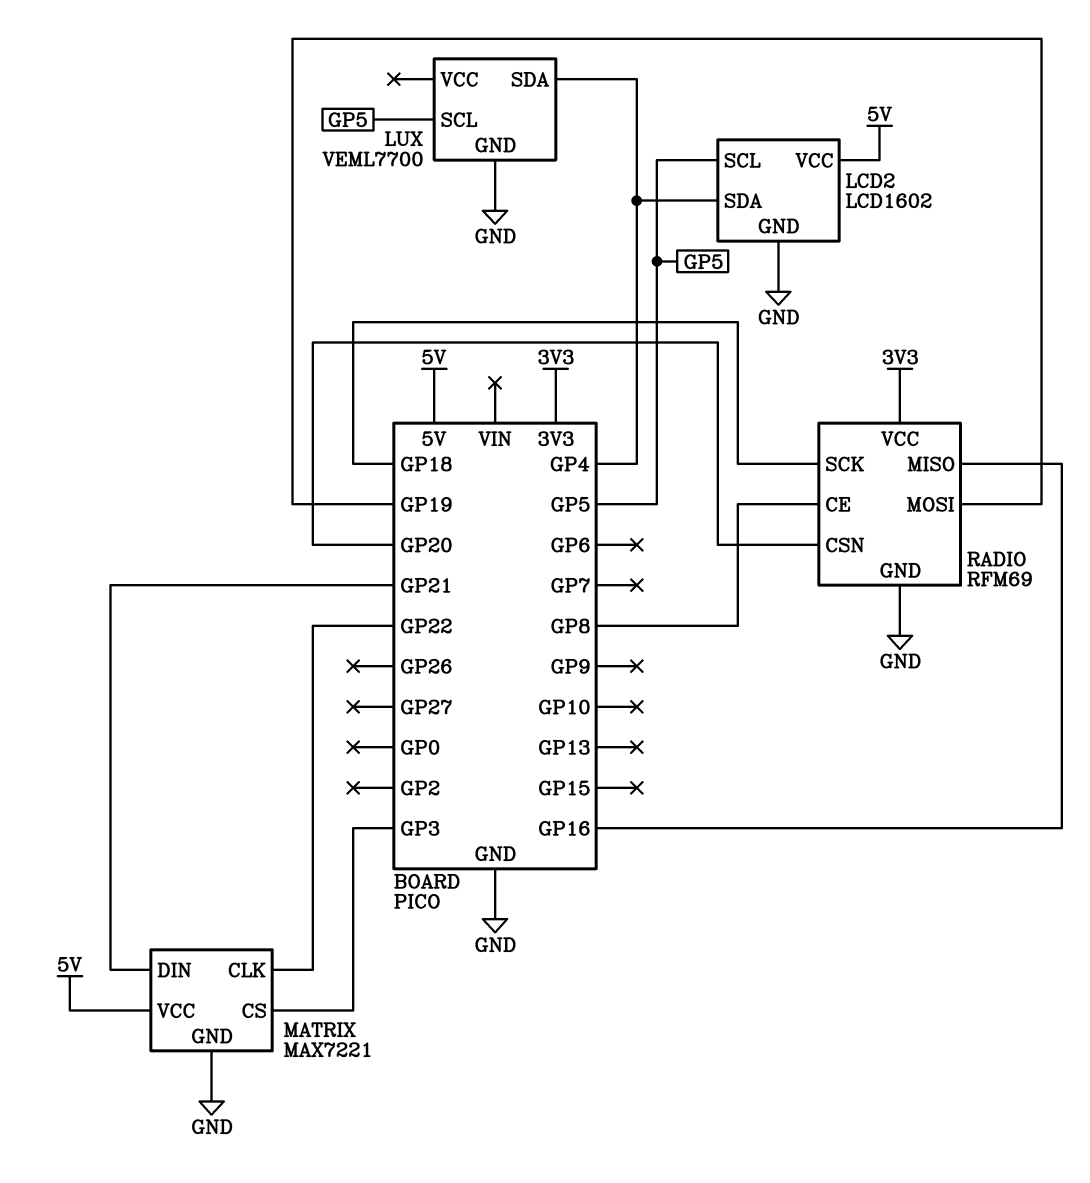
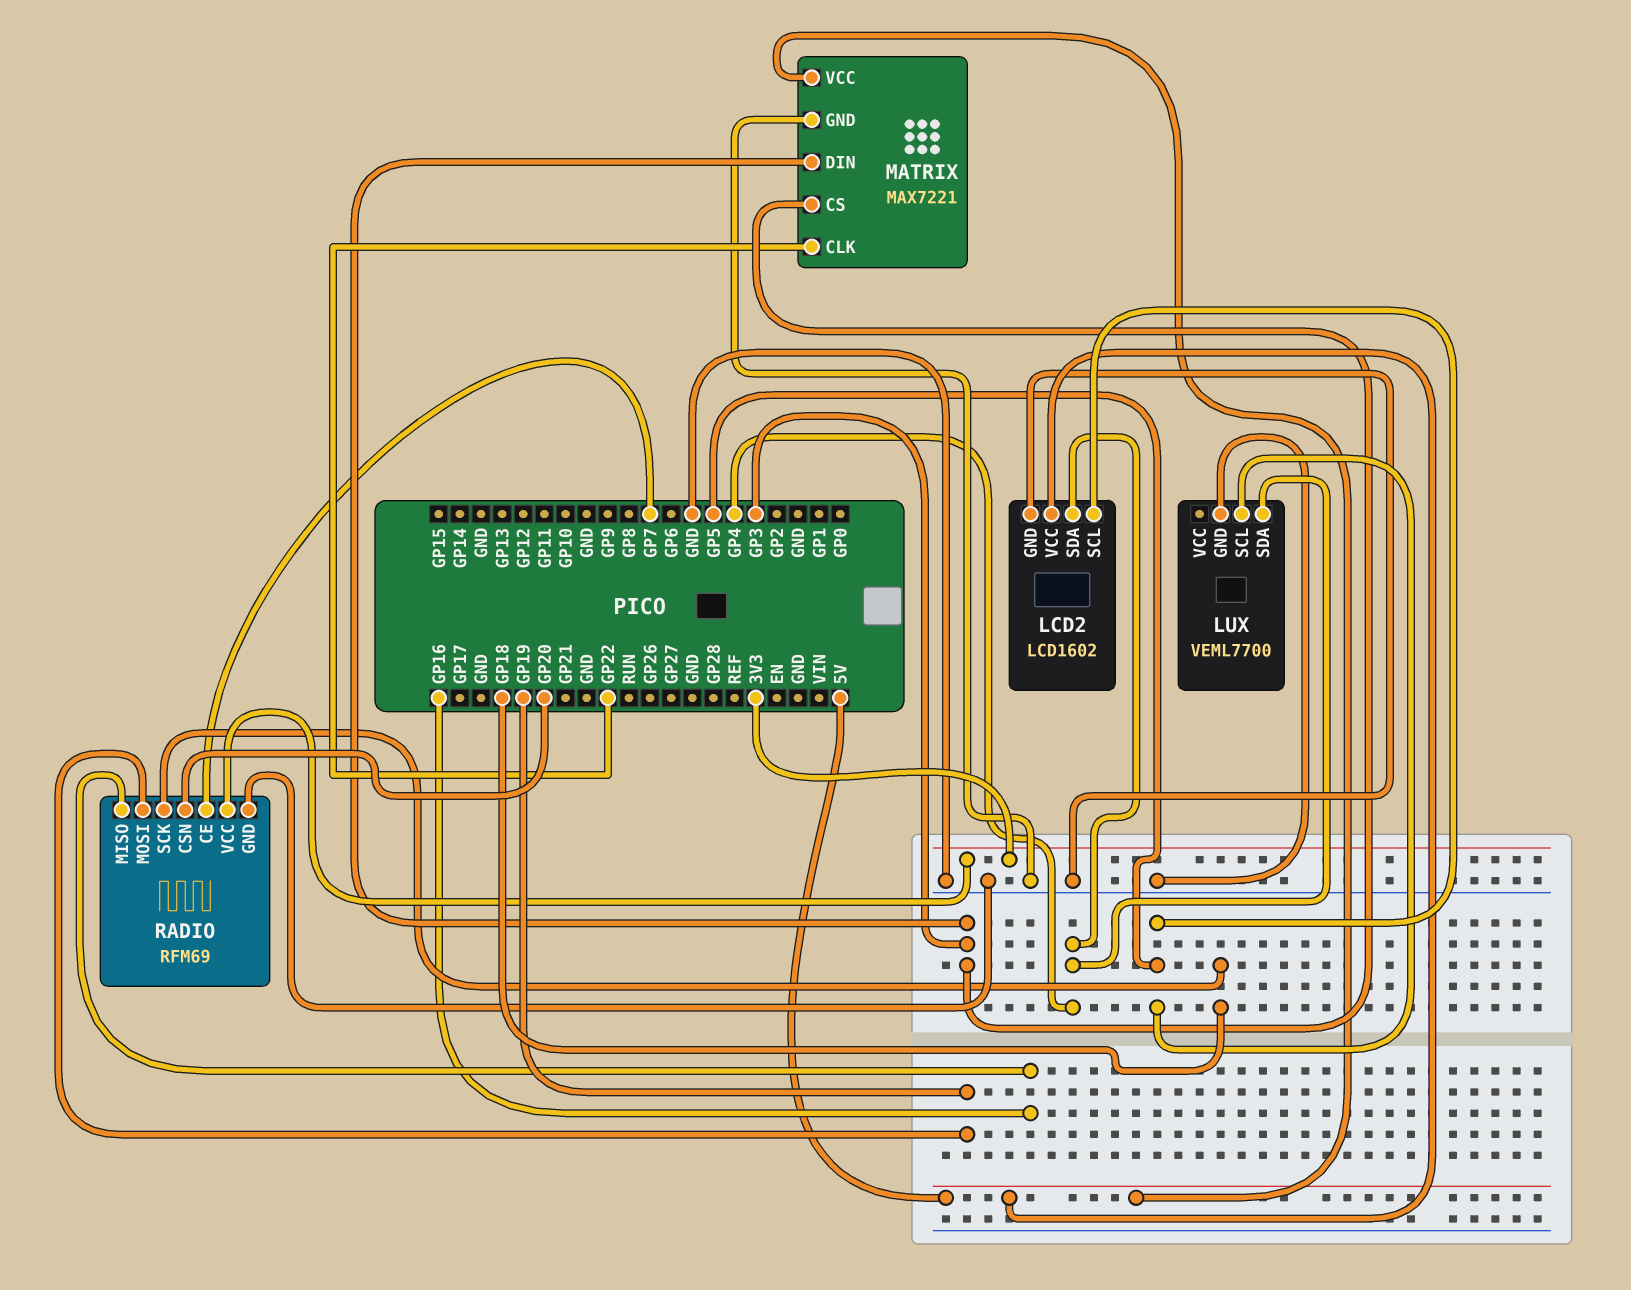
MATRIX pin DIN: GP21 -> GP3
RADIO pin CE: GP8 -> GP7

